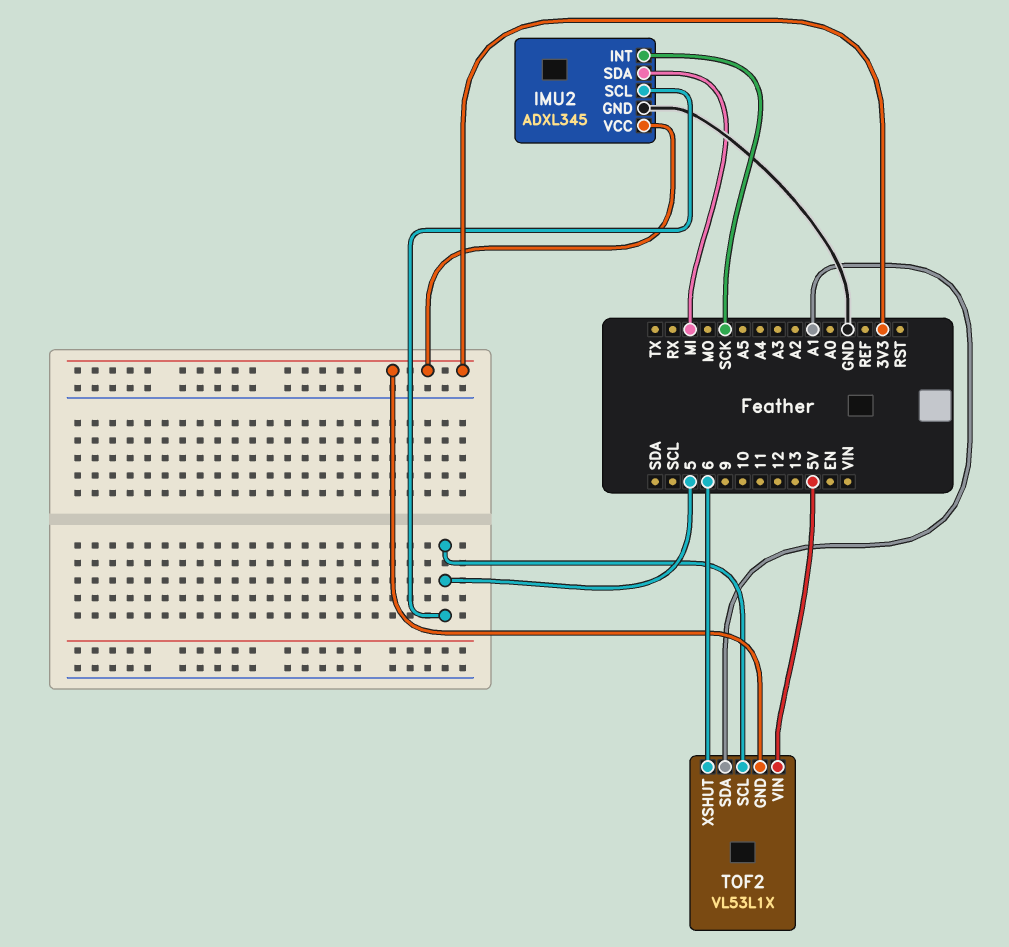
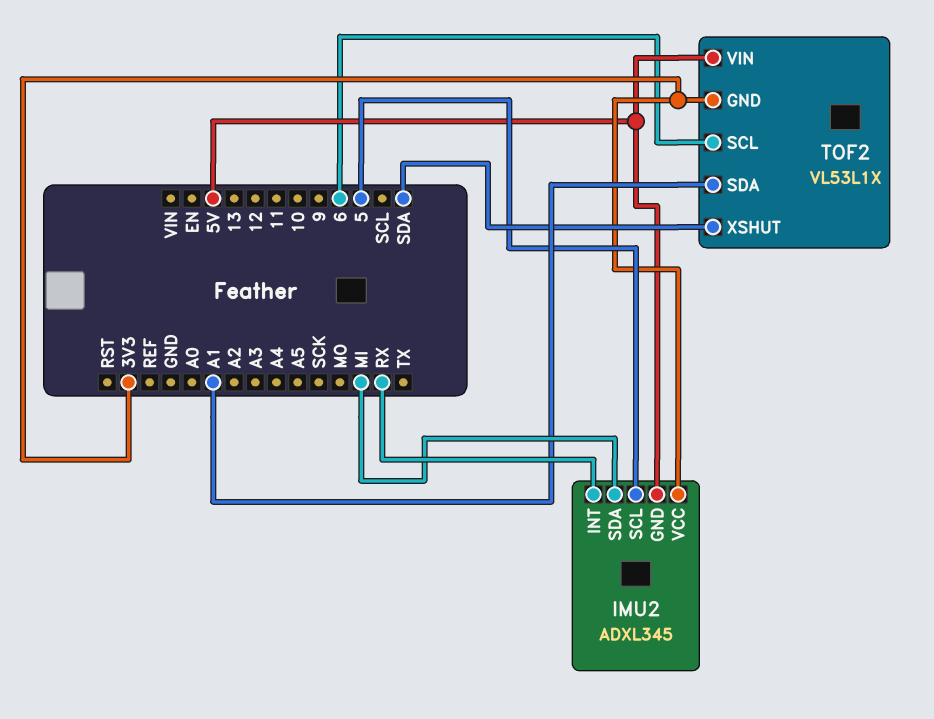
IMU2 pin GND: GND -> 5V
IMU2 pin INT: SCK -> RX
TOF2 pin SCL: 5 -> 6
TOF2 pin XSHUT: 6 -> SDA

